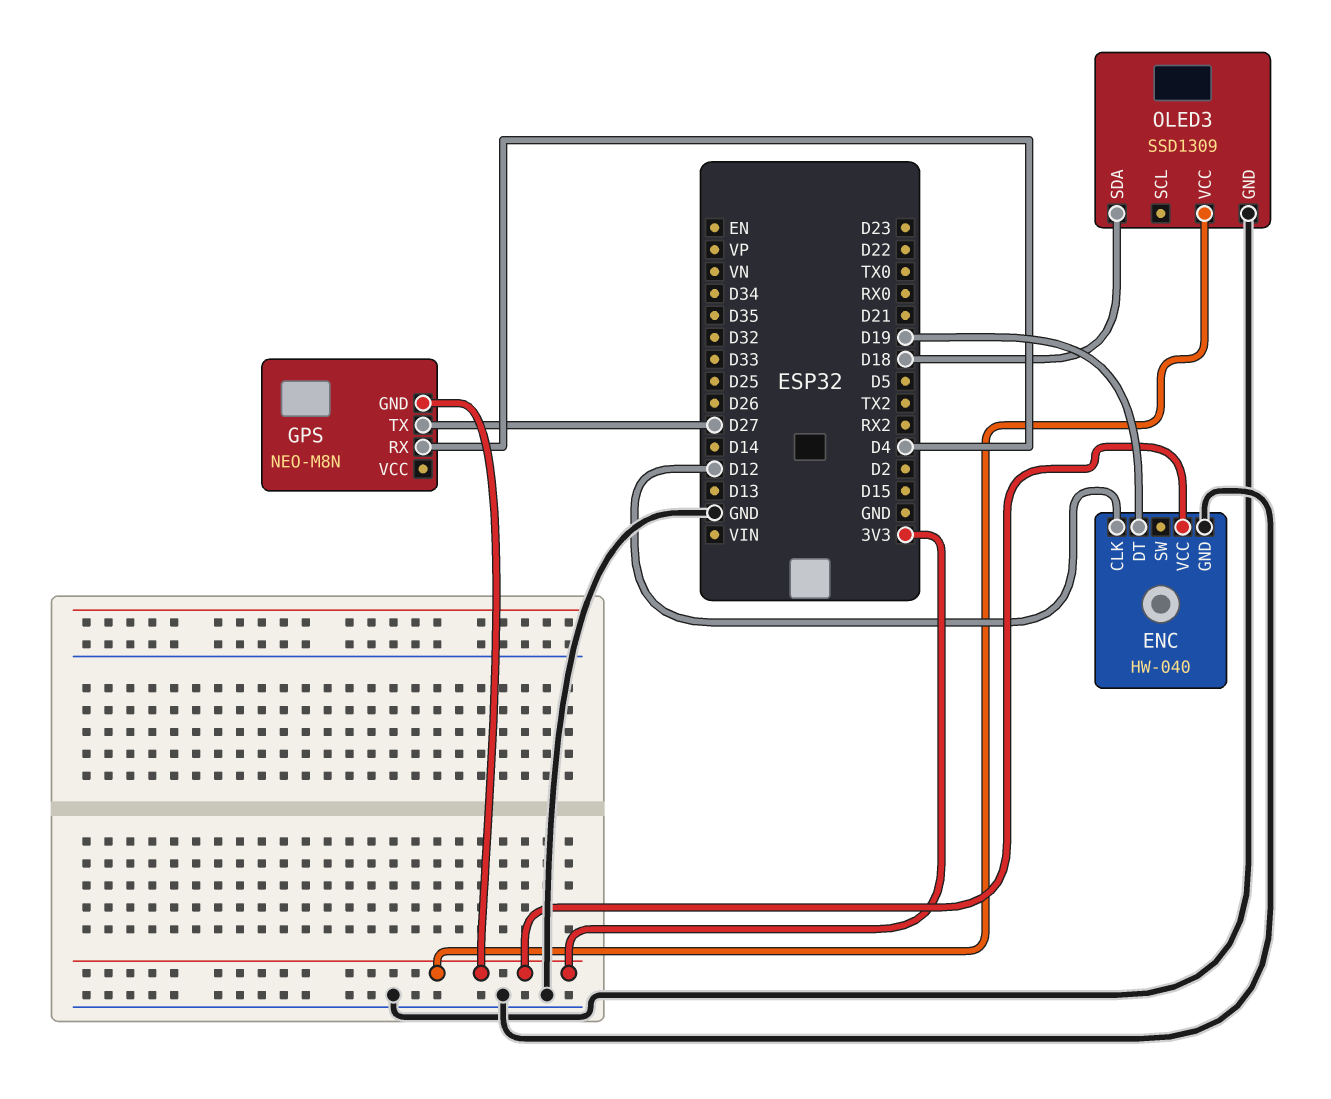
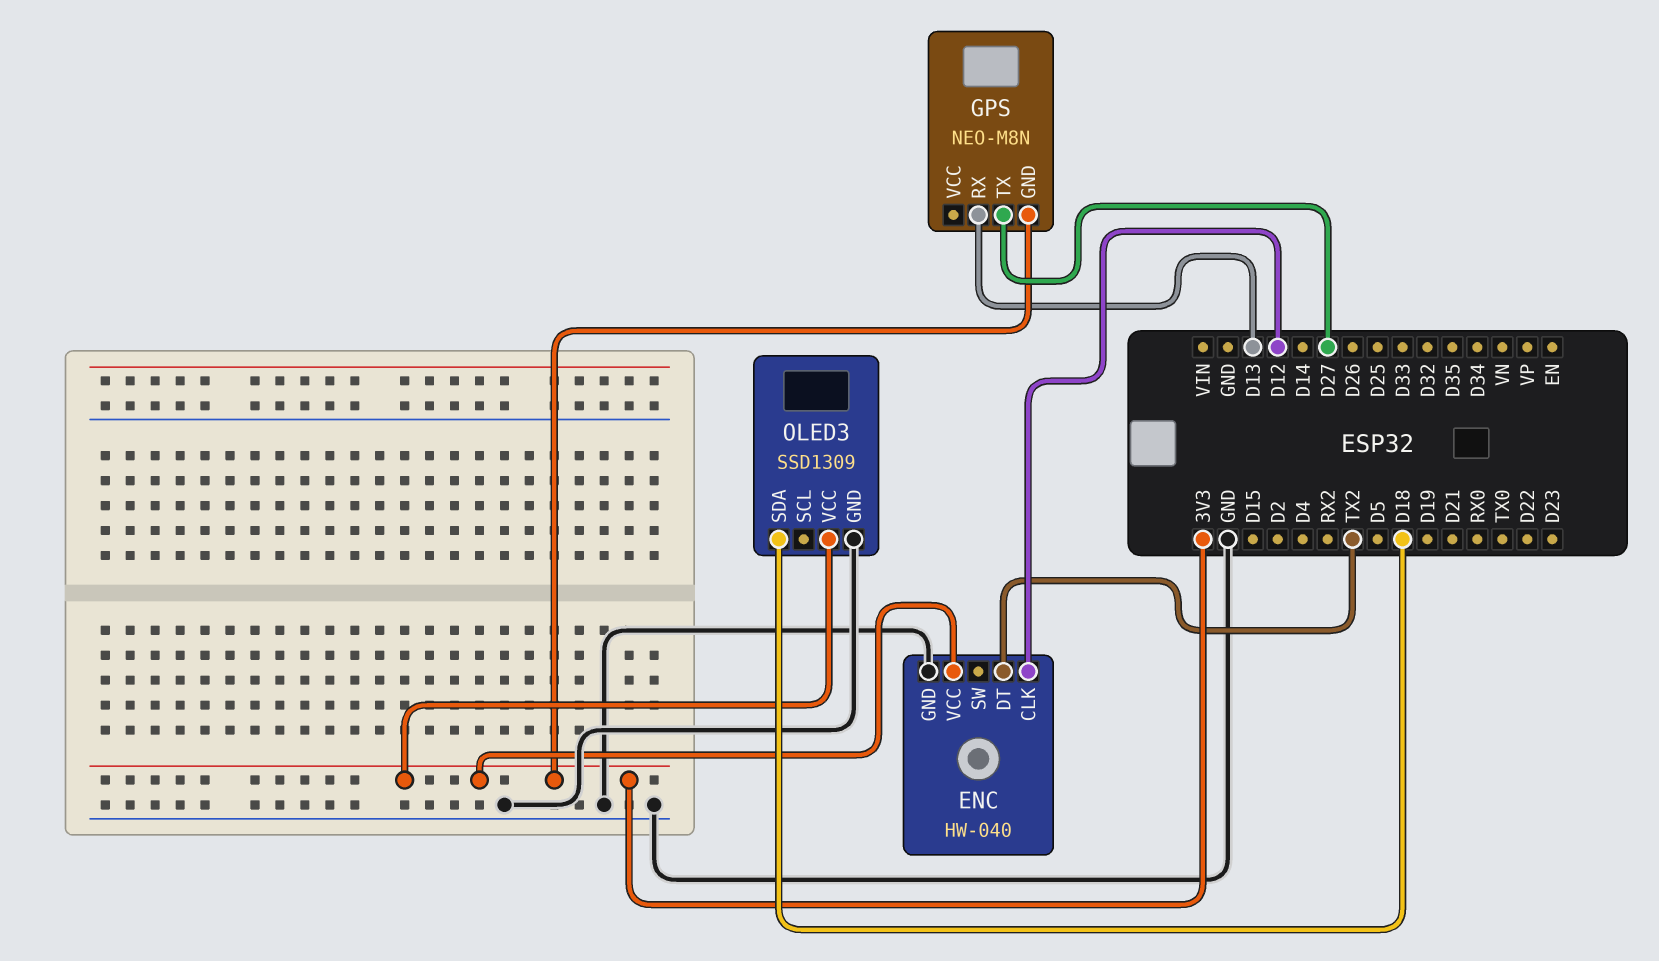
ENC pin DT: D19 -> TX2
GPS pin RX: D4 -> D13

